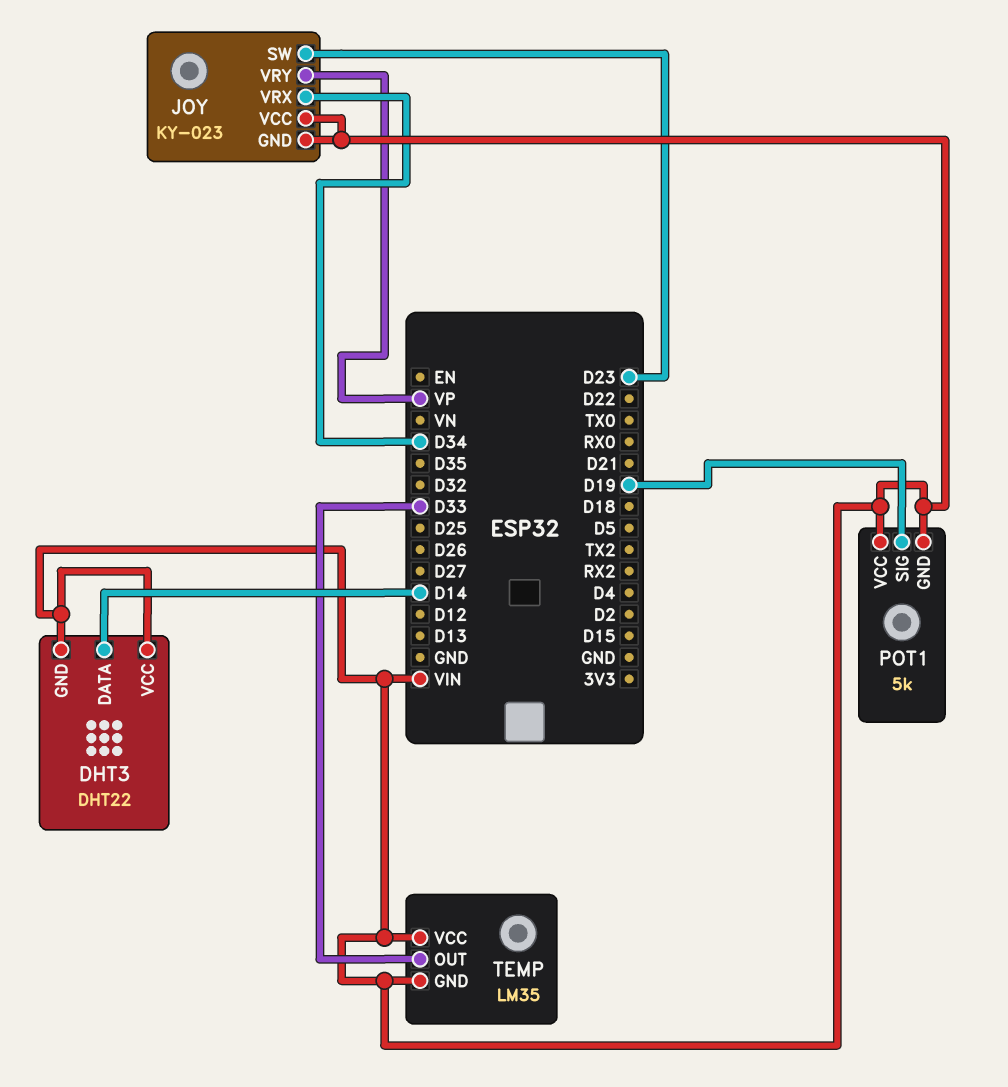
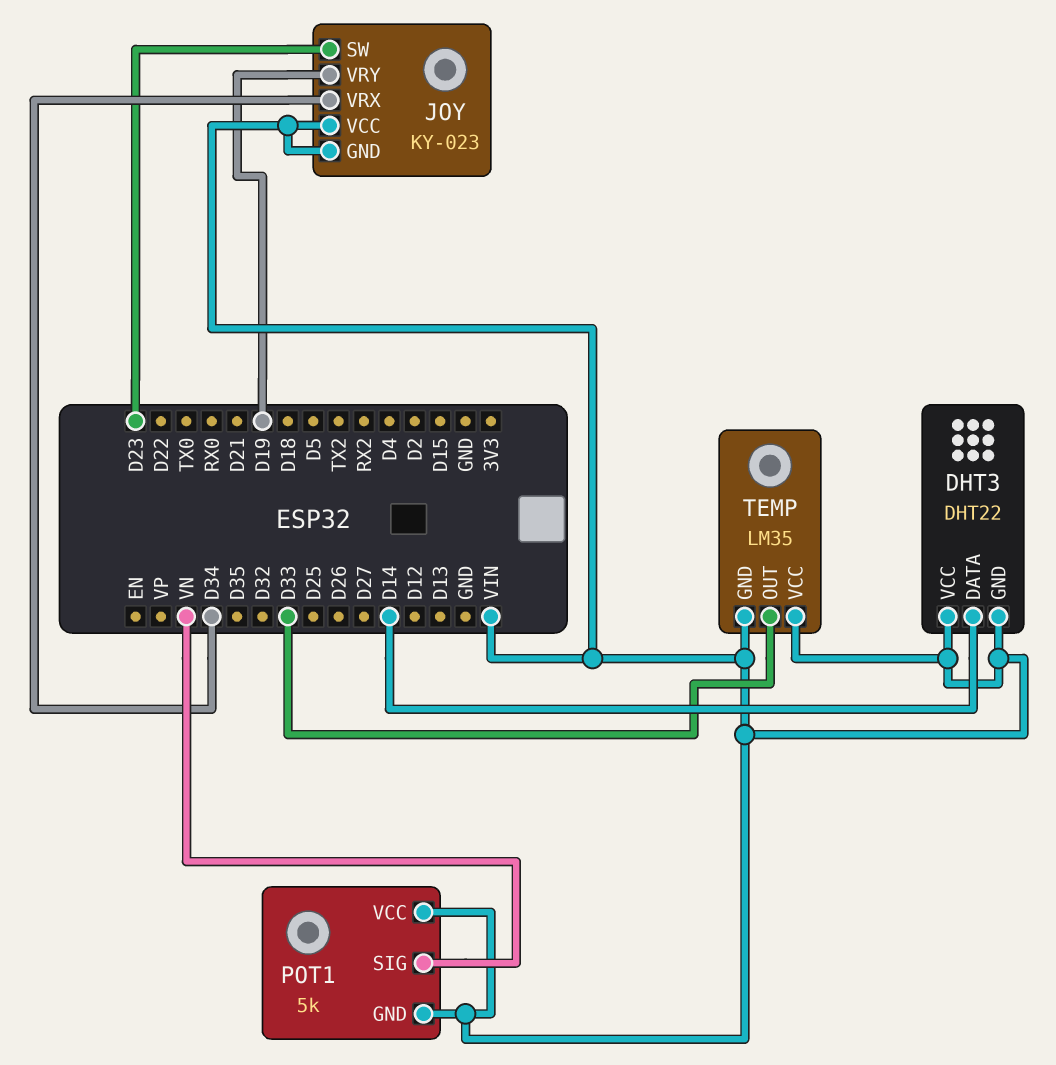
JOY pin VRY: VP -> D19
POT1 pin SIG: D19 -> VN

